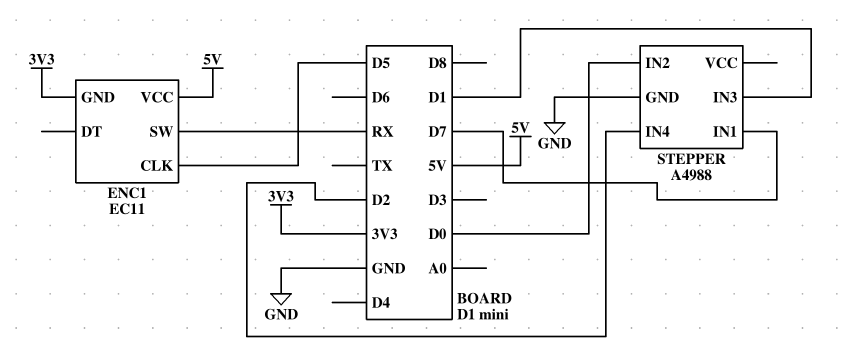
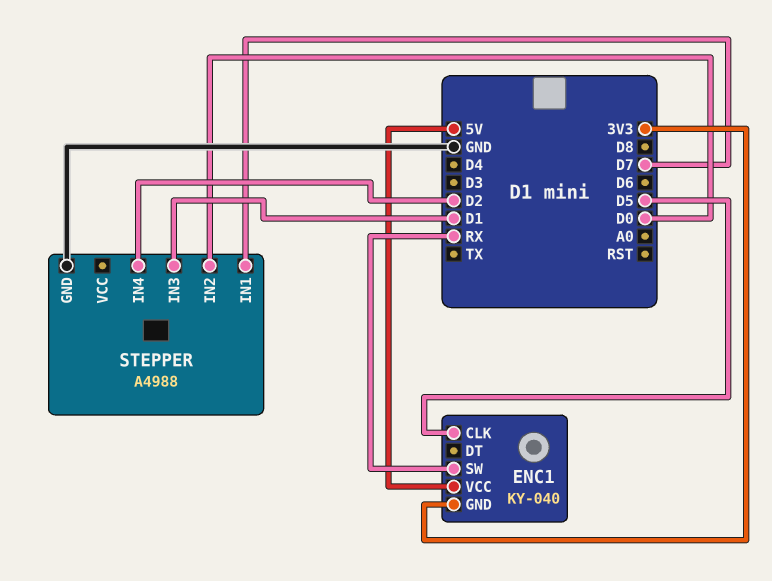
ENC1: EC11 -> KY-040

